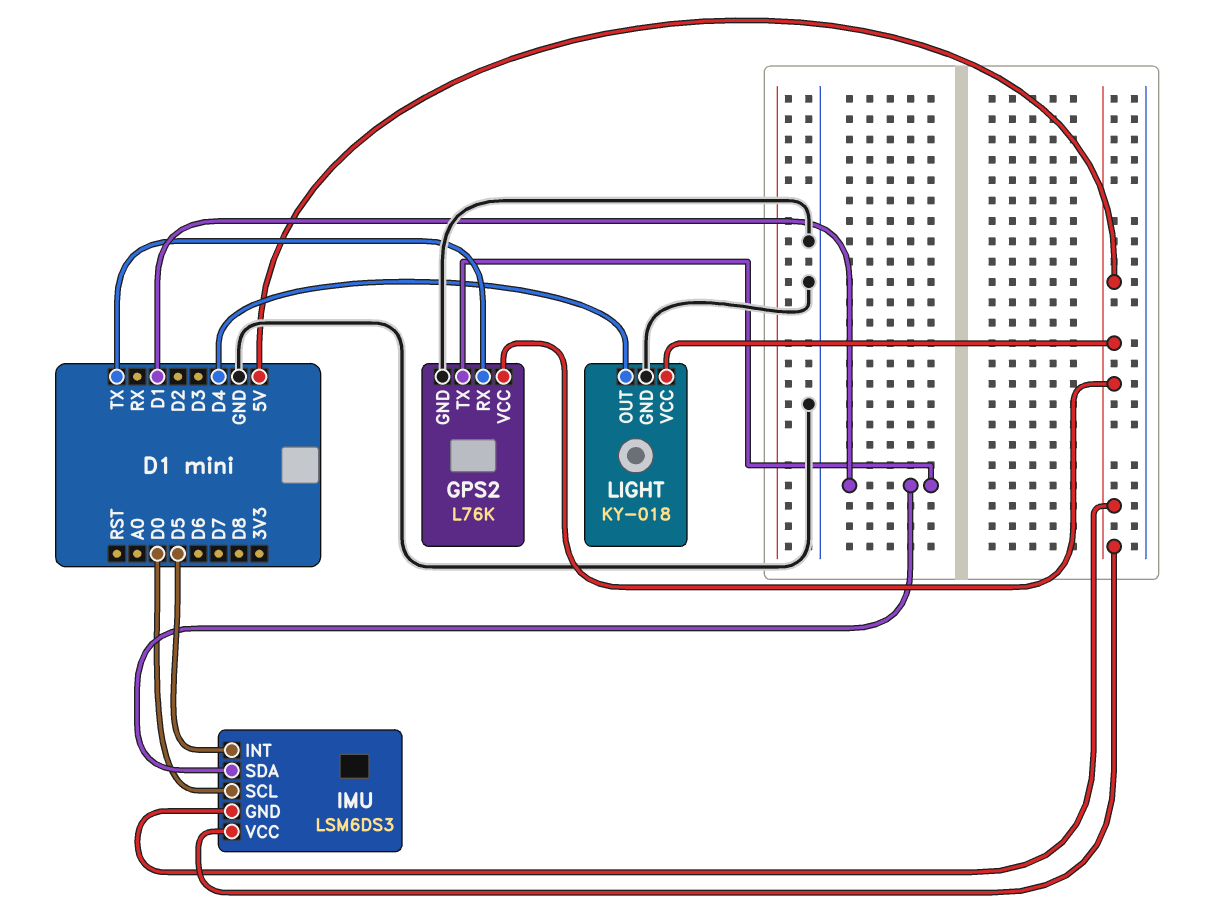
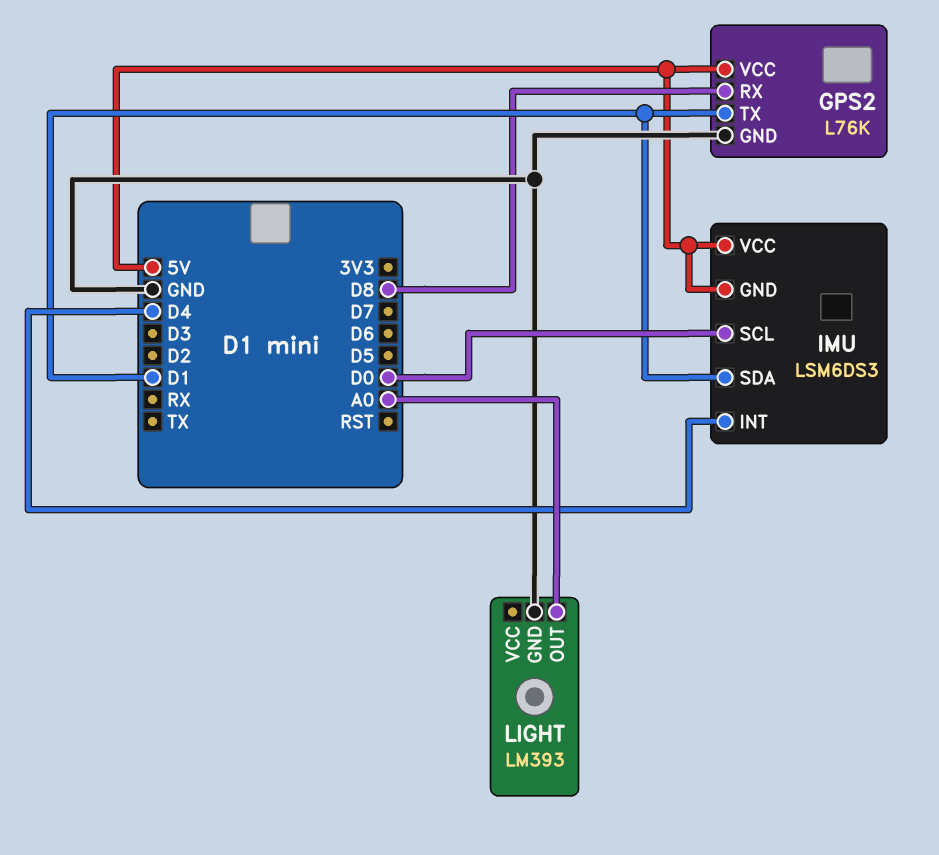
GPS2 pin RX: TX -> D8
IMU pin INT: D5 -> D4
LIGHT: KY-018 -> LM393
LIGHT pin OUT: D4 -> A0
LIGHT pin VCC: 5V -> none

